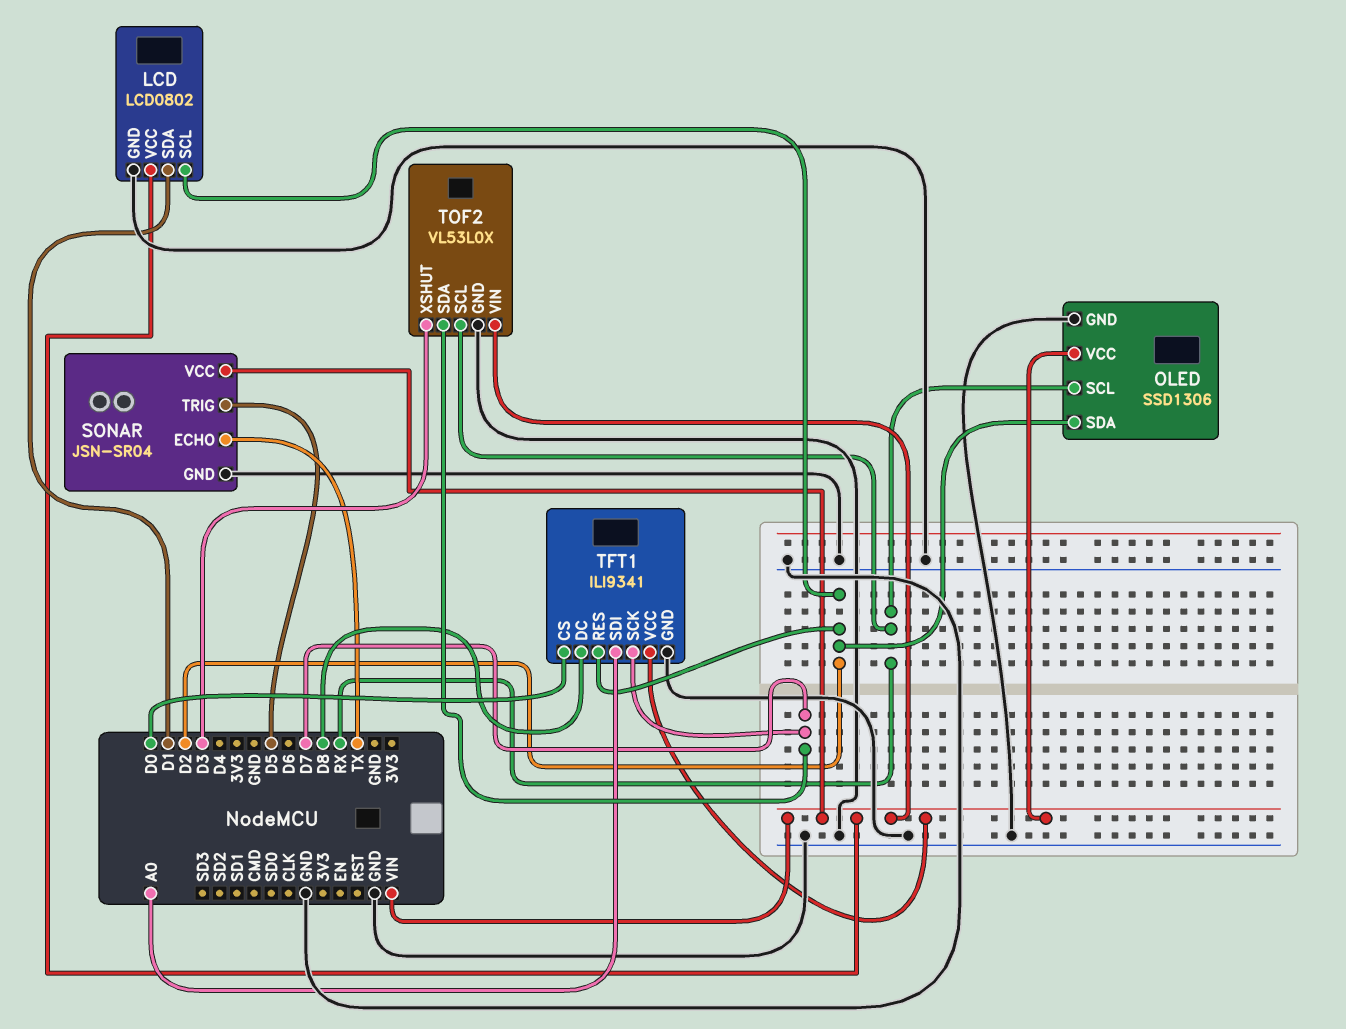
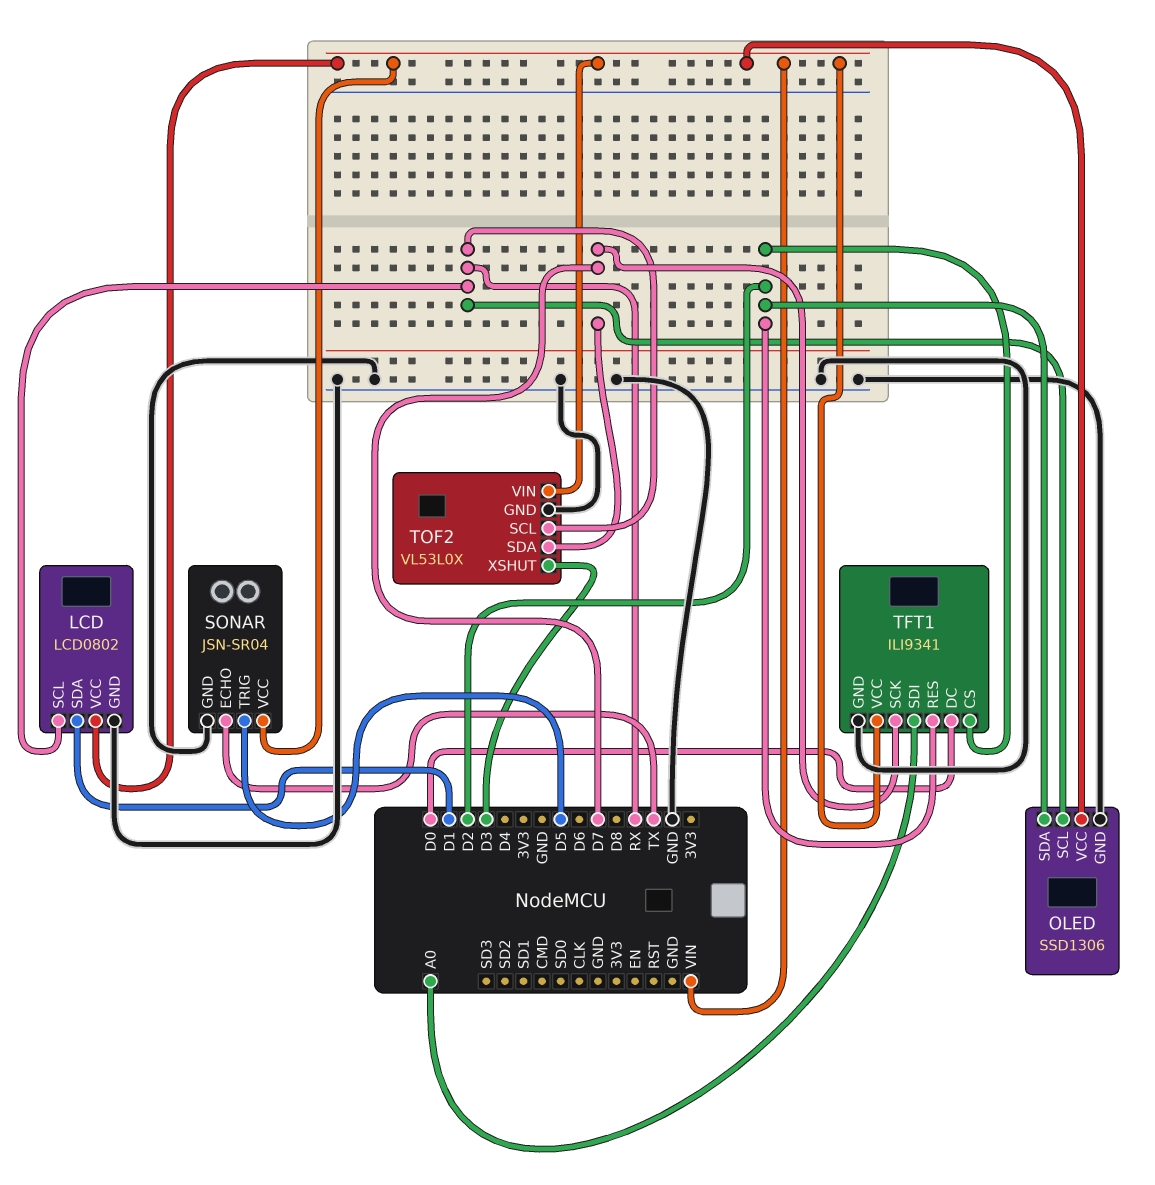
LCD pin SCL: D2 -> RX
TFT1 pin CS: D0 -> D2
TFT1 pin DC: D8 -> D0

